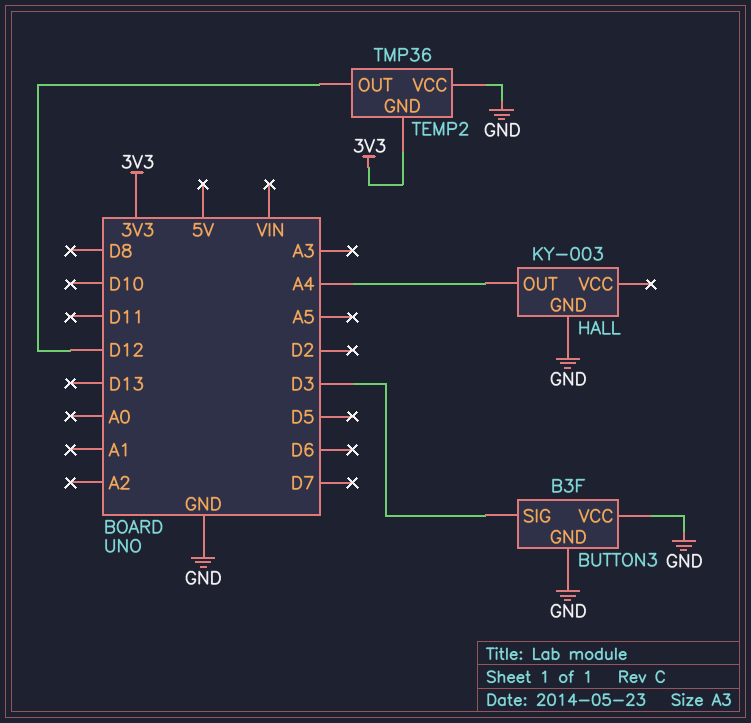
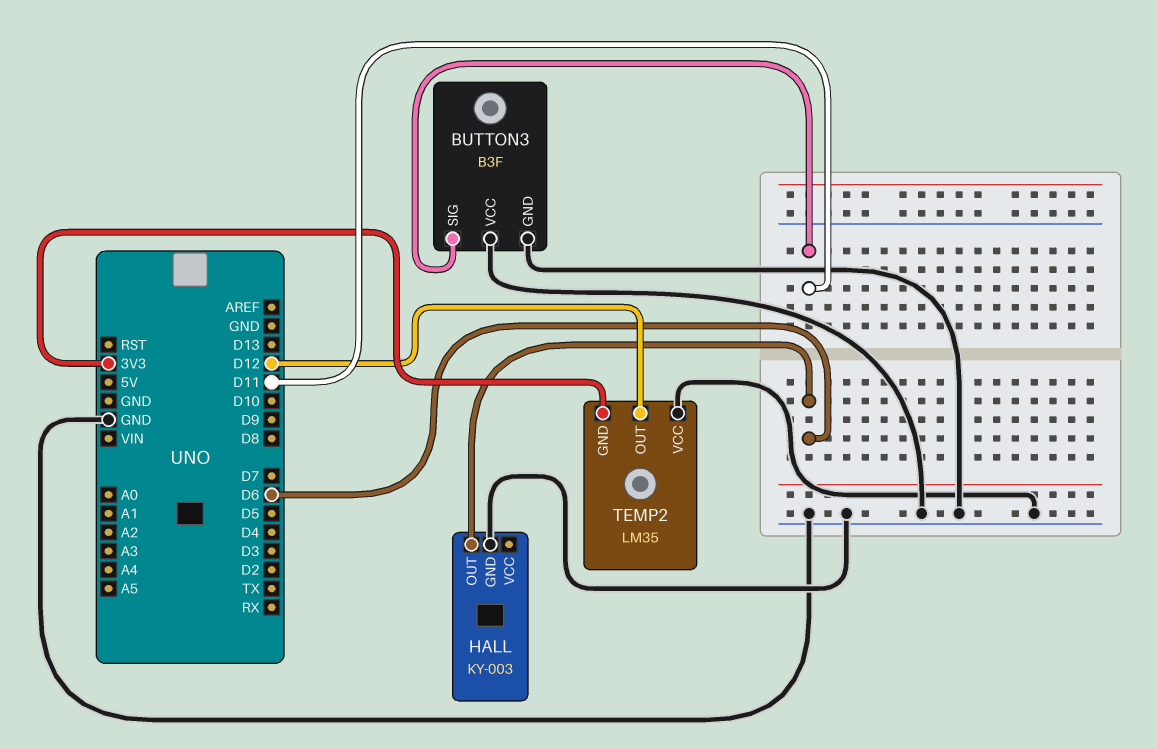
BUTTON3 pin SIG: D3 -> D11
HALL pin OUT: A4 -> D6
TEMP2: TMP36 -> LM35

